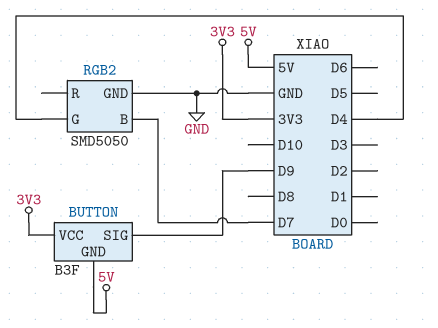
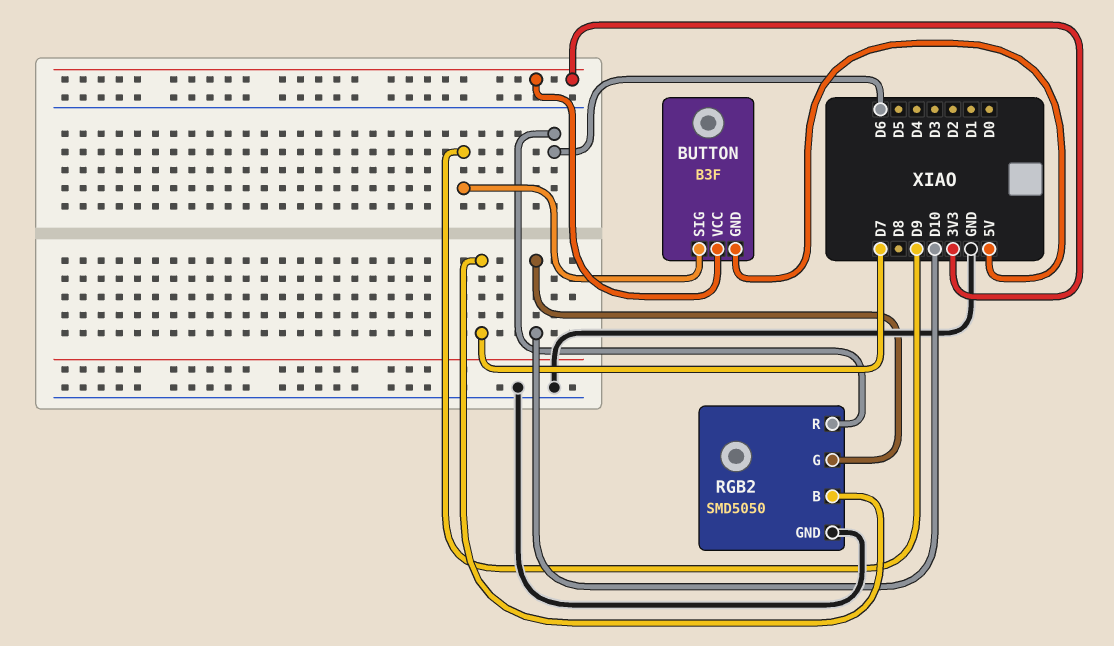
RGB2 pin G: D4 -> D10
RGB2 pin R: none -> D6

